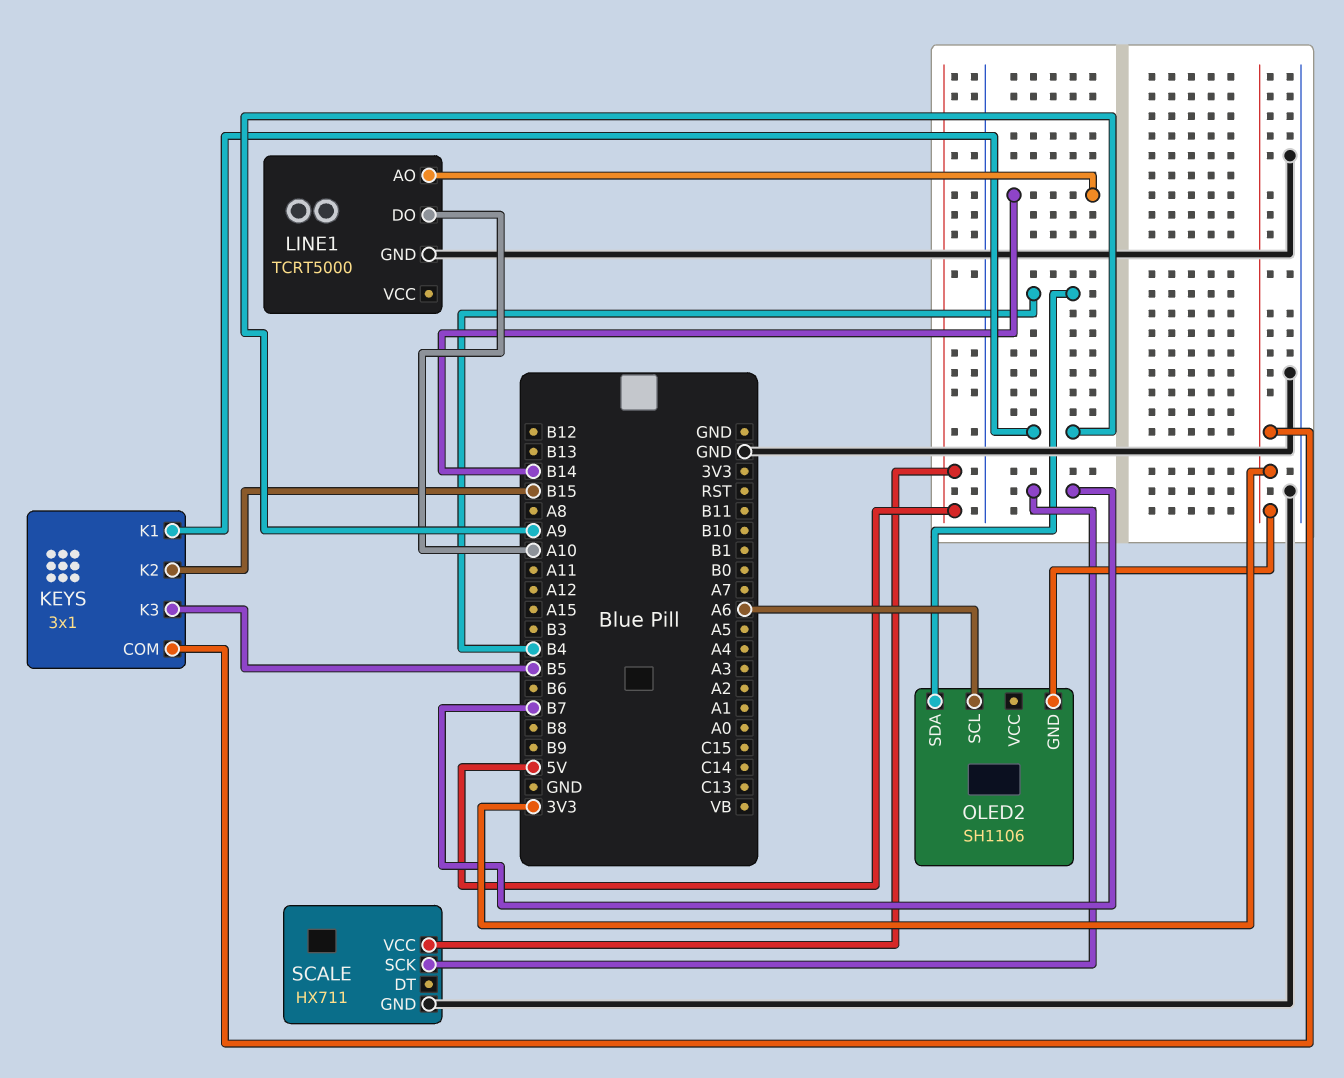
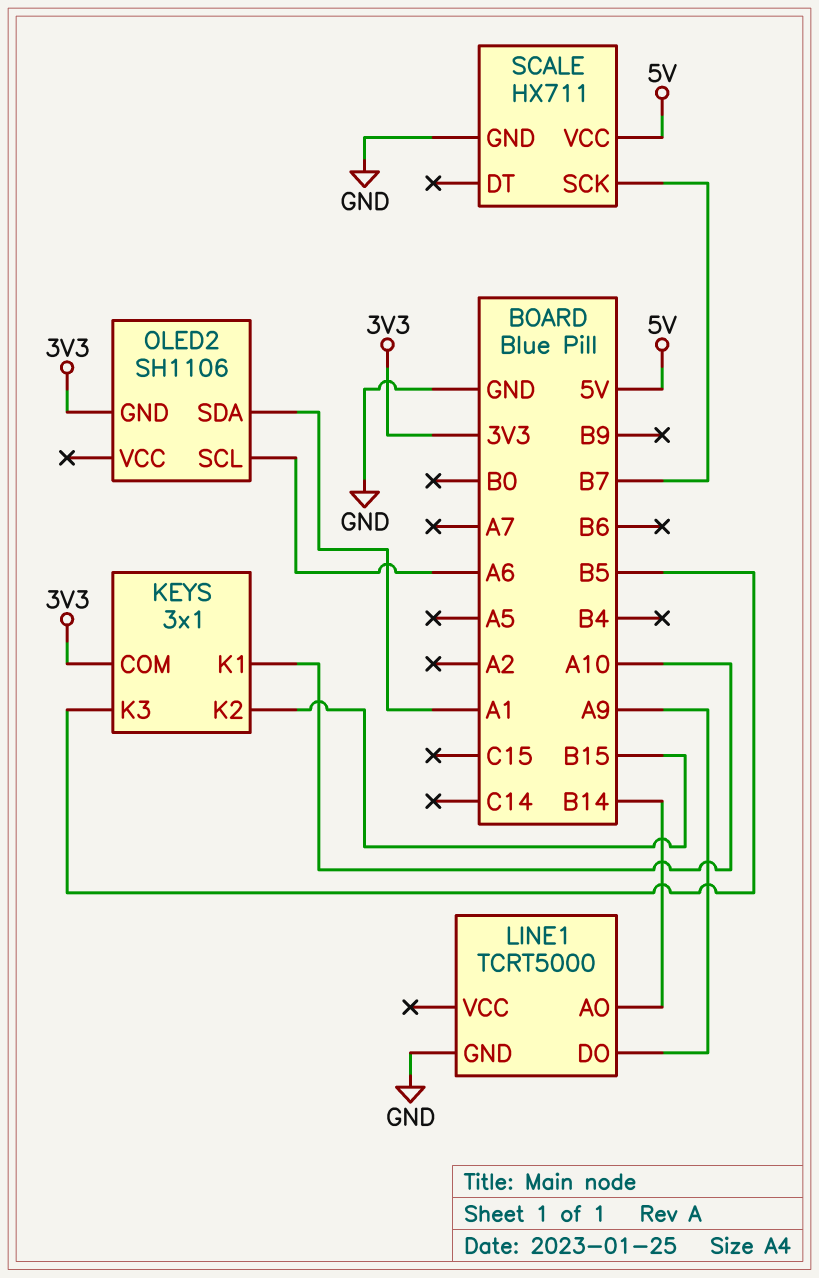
KEYS pin K1: A9 -> A10
LINE1 pin DO: A10 -> A9
OLED2 pin SDA: B4 -> A1

